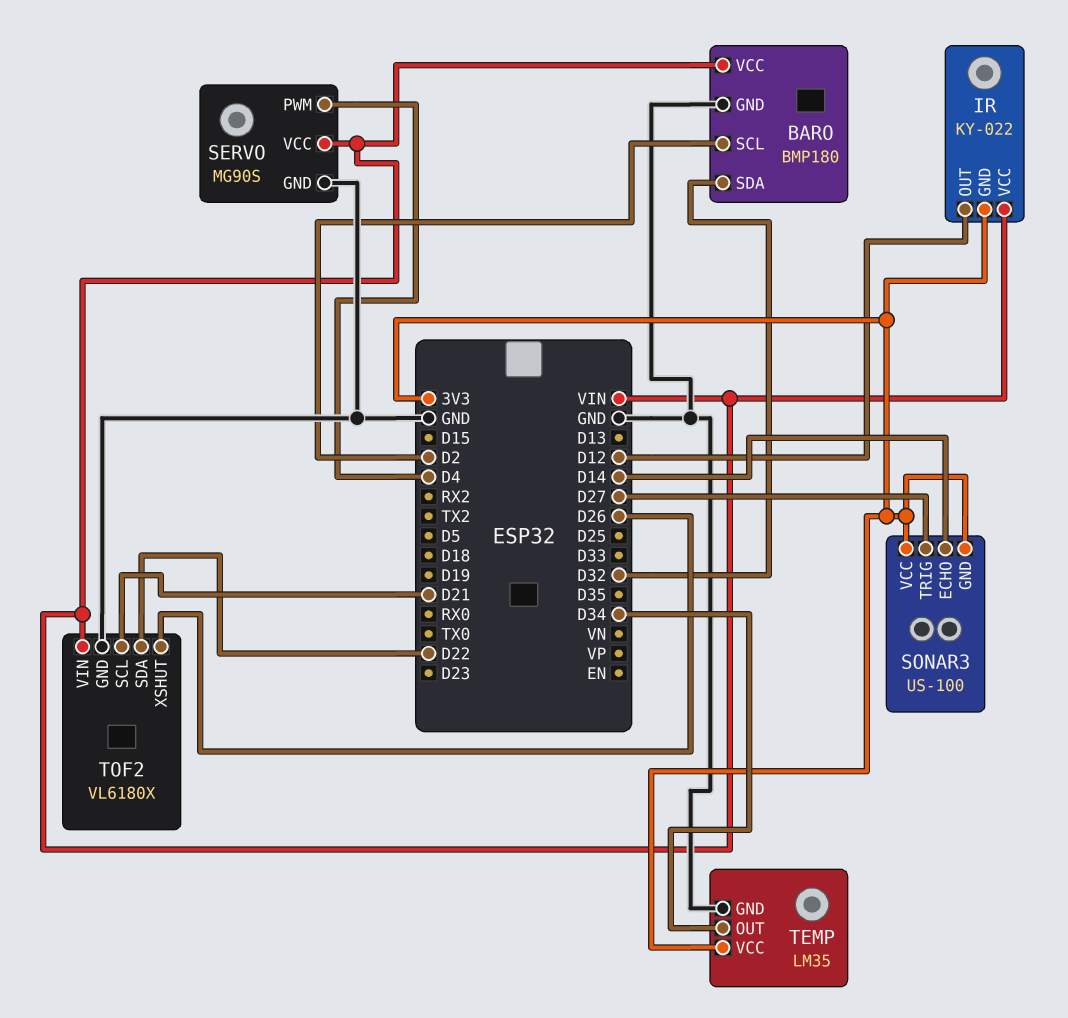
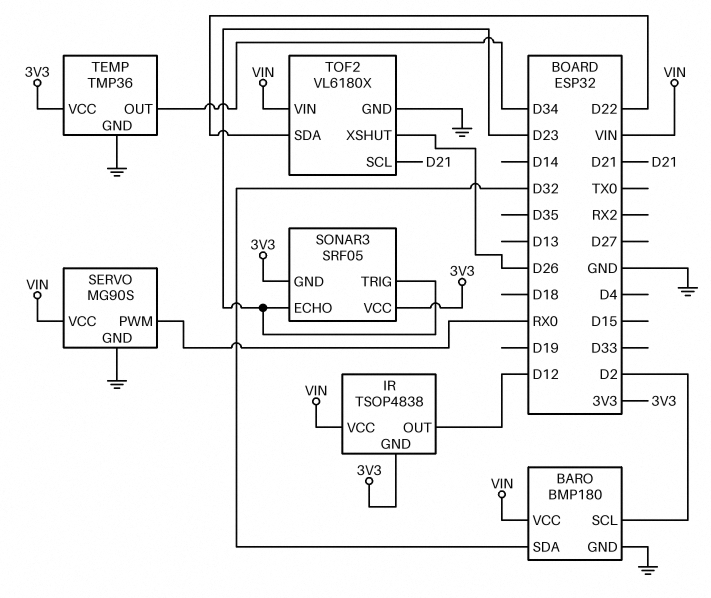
IR: KY-022 -> TSOP4838
SERVO pin PWM: D4 -> RX0
SONAR3: US-100 -> SRF05
SONAR3 pin ECHO: D14 -> D23
SONAR3 pin TRIG: D27 -> D23
TEMP: LM35 -> TMP36

